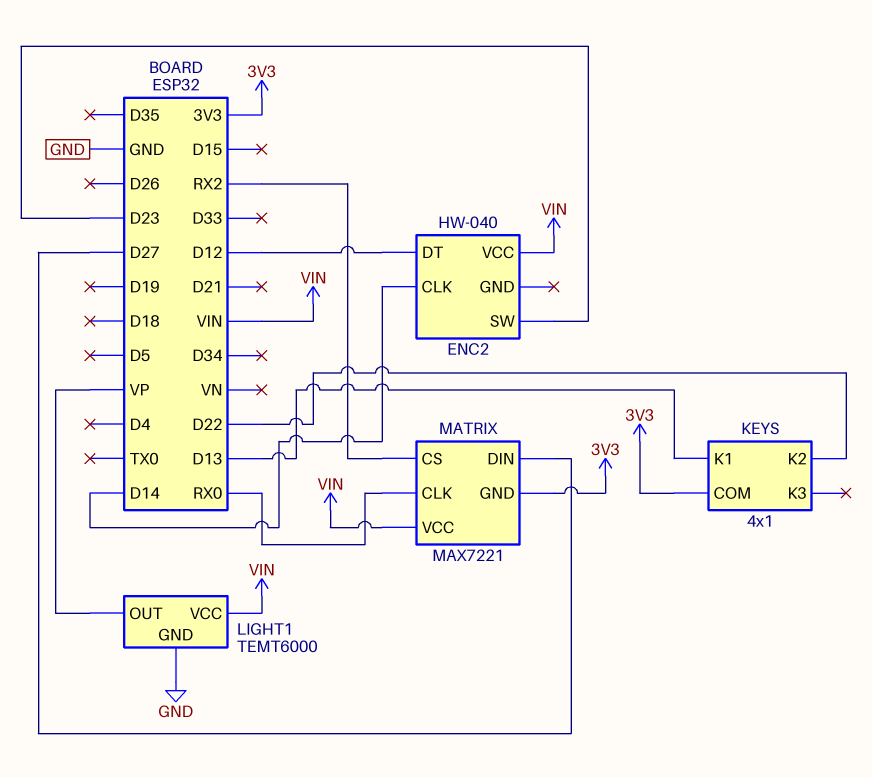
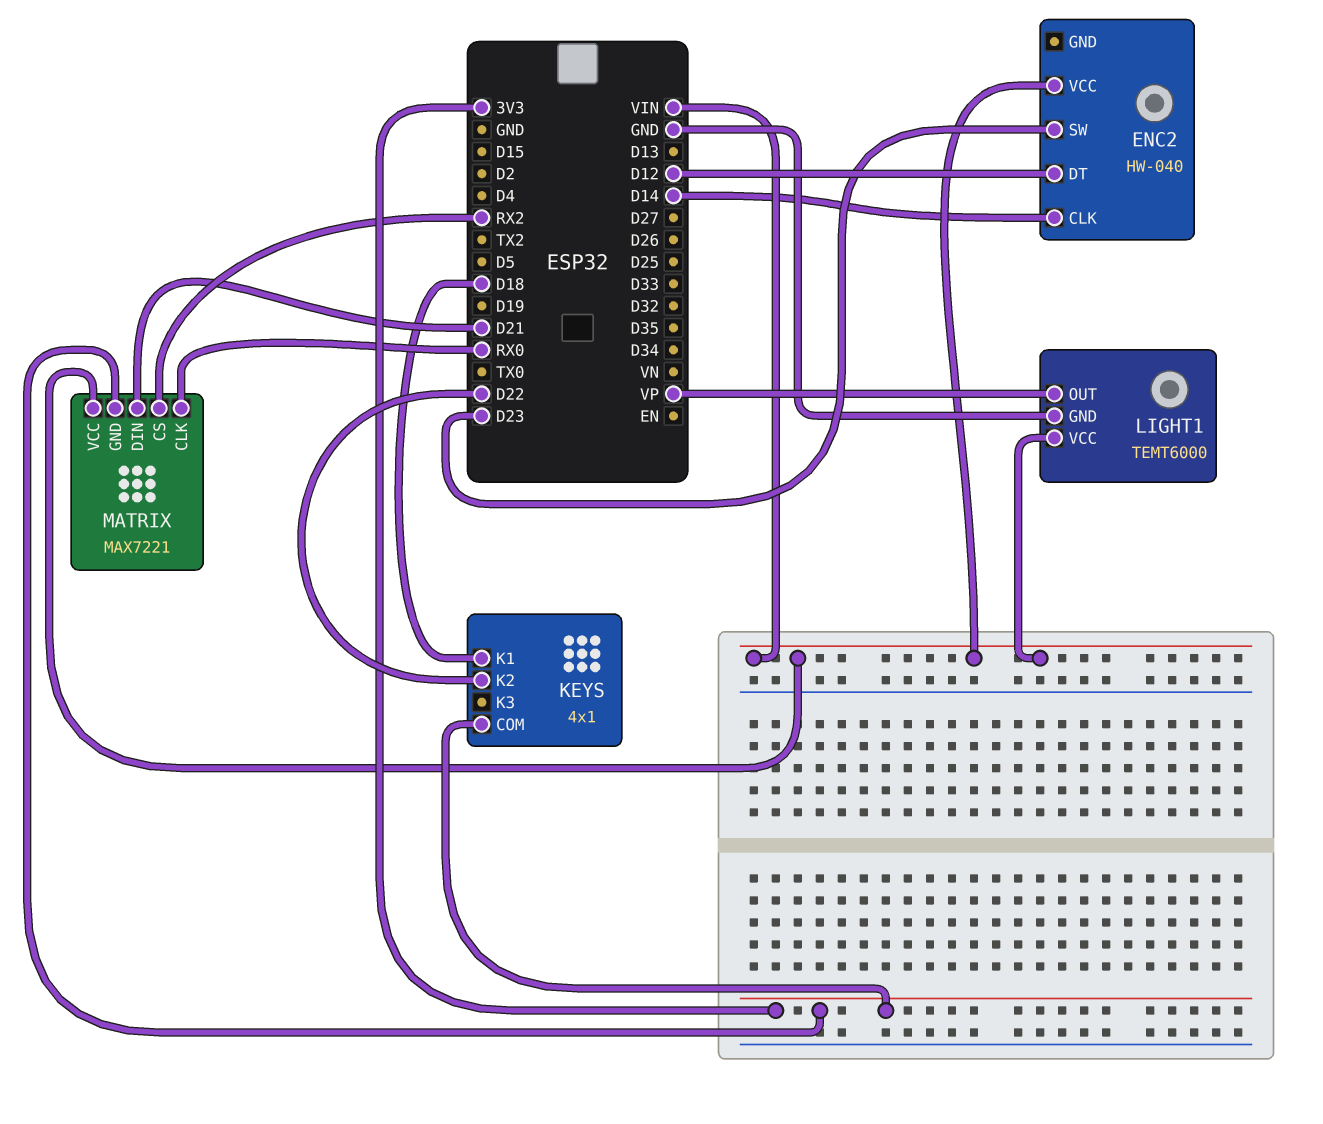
KEYS pin K1: D13 -> D18
MATRIX pin DIN: D27 -> D21

